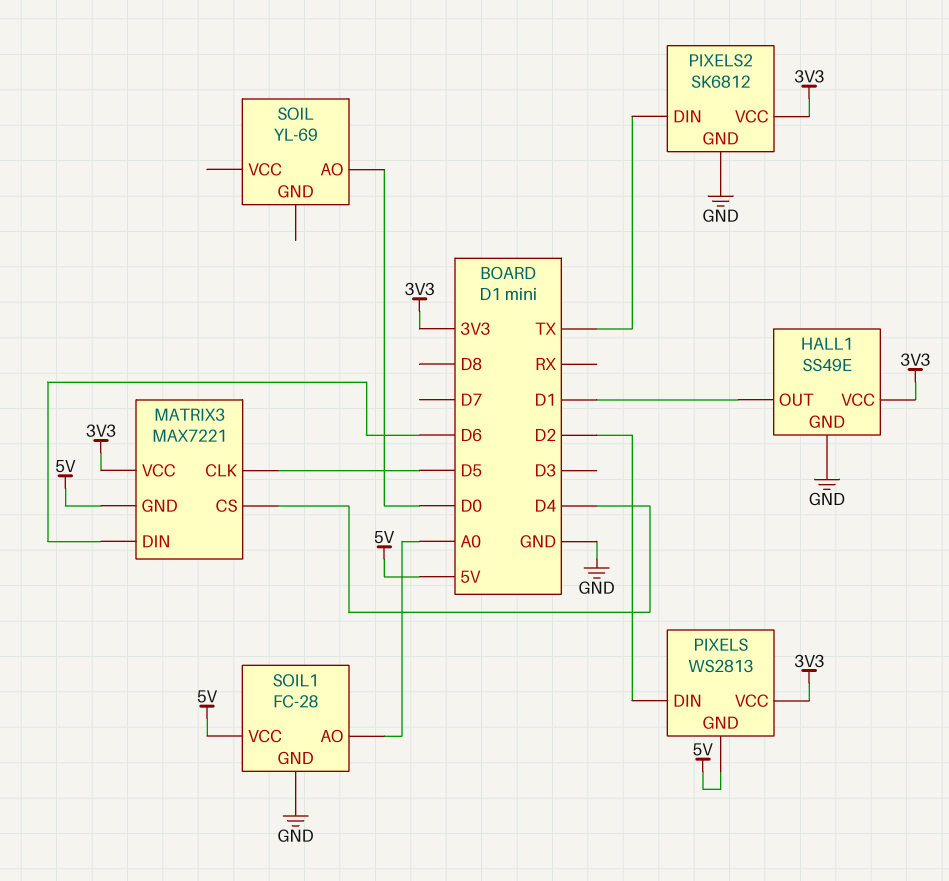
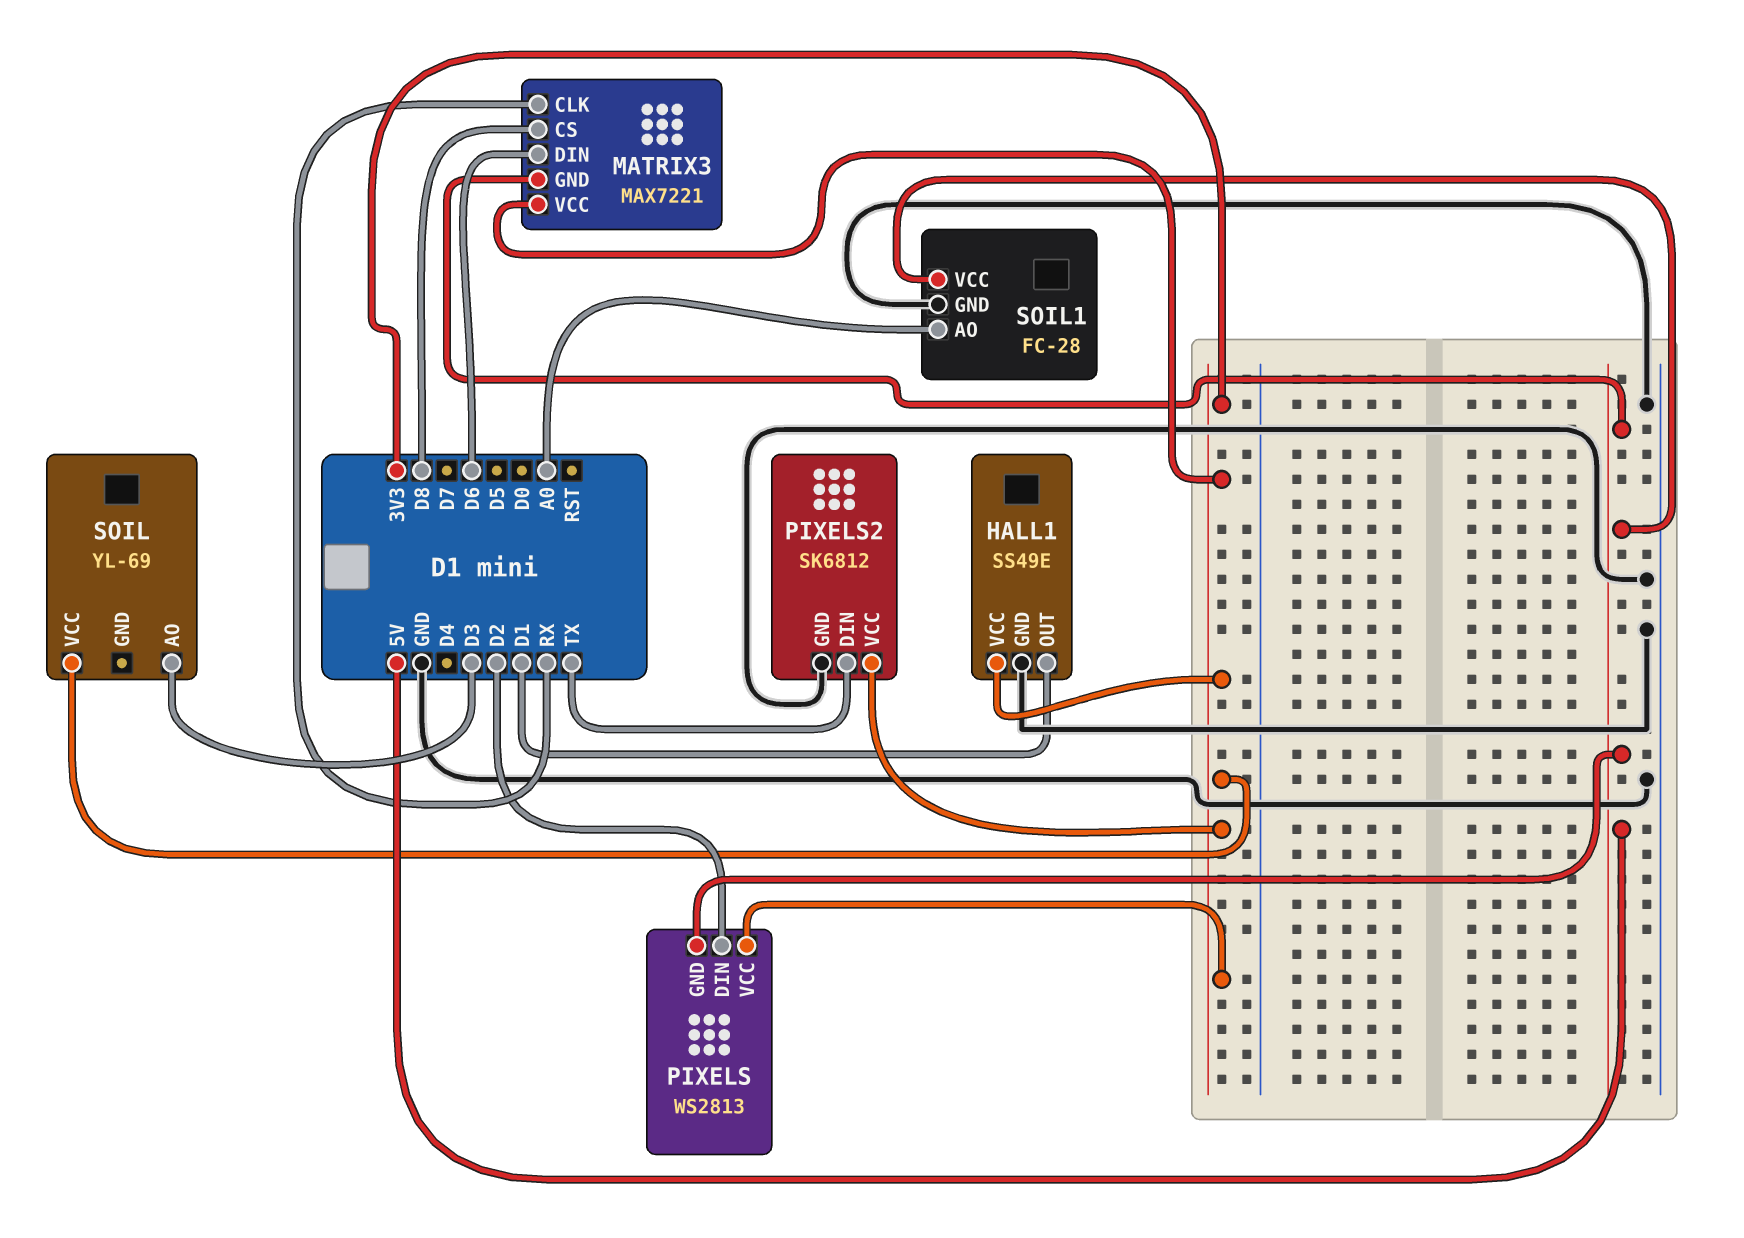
MATRIX3 pin CLK: D5 -> RX
MATRIX3 pin CS: D4 -> D8
SOIL pin AO: D0 -> D3
SOIL pin VCC: none -> 3V3

